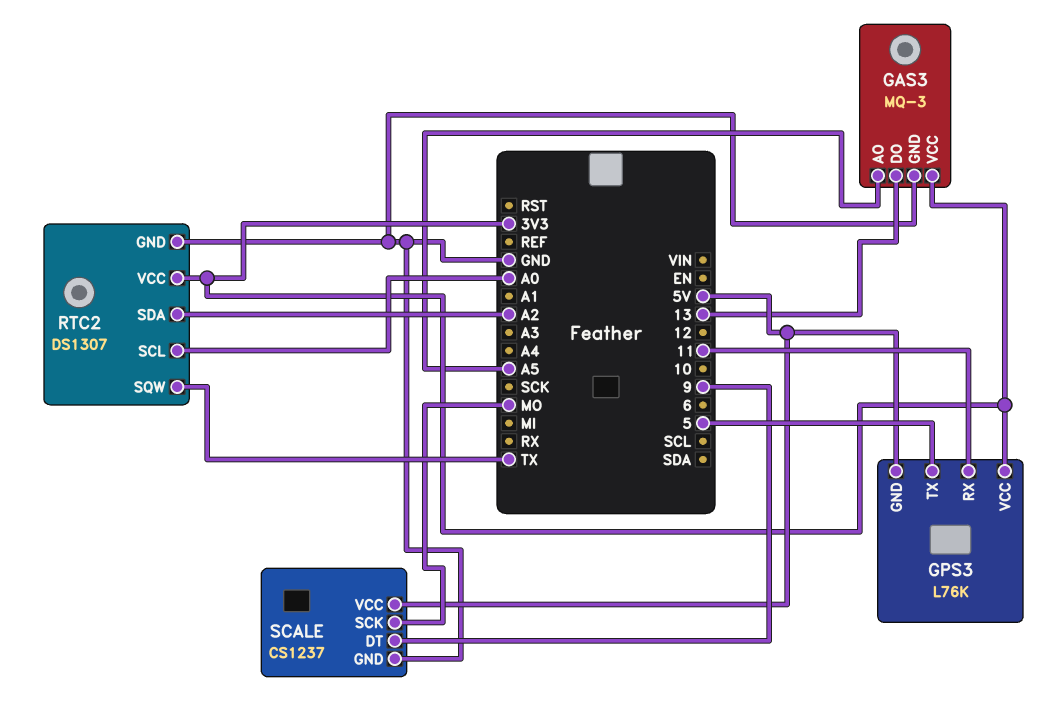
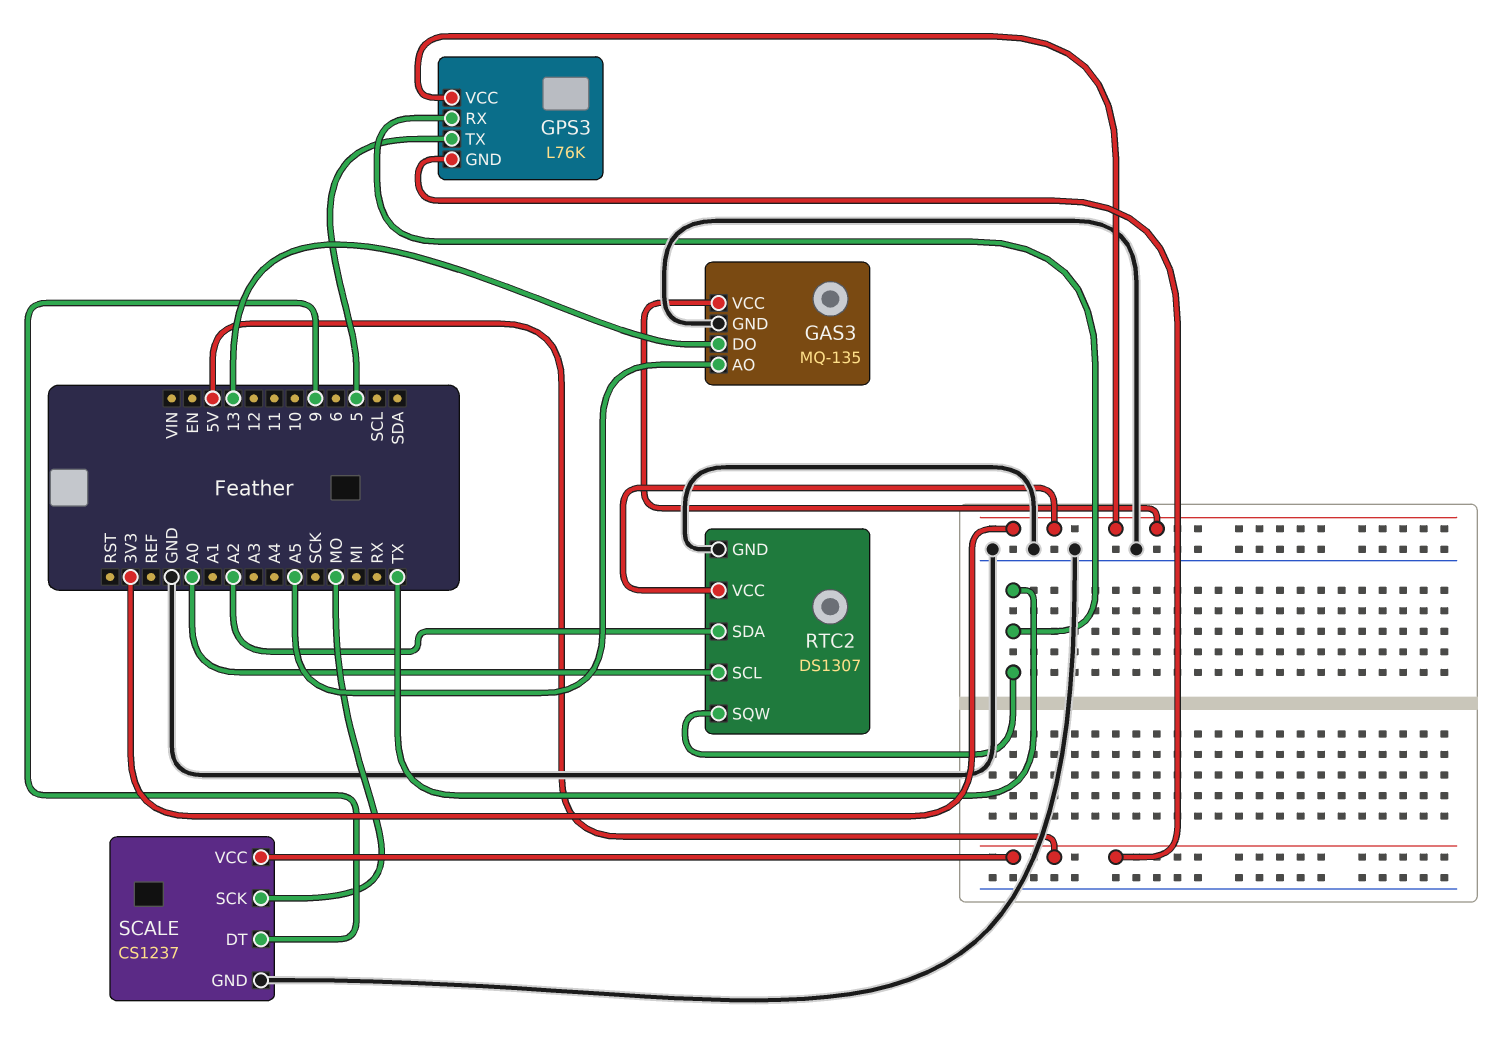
GAS3: MQ-3 -> MQ-135
GPS3 pin RX: 11 -> TX

